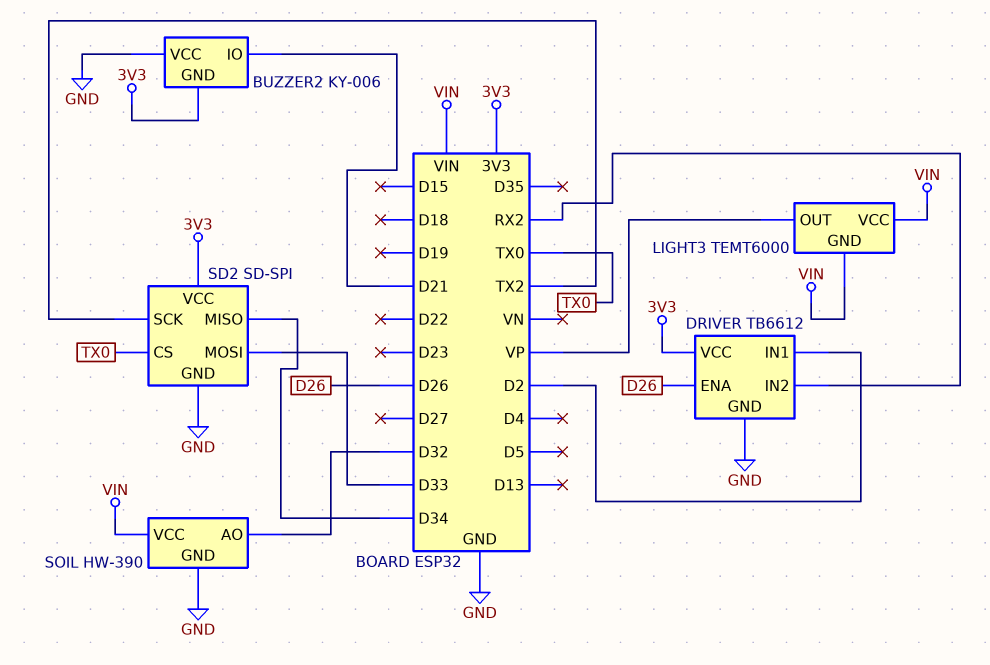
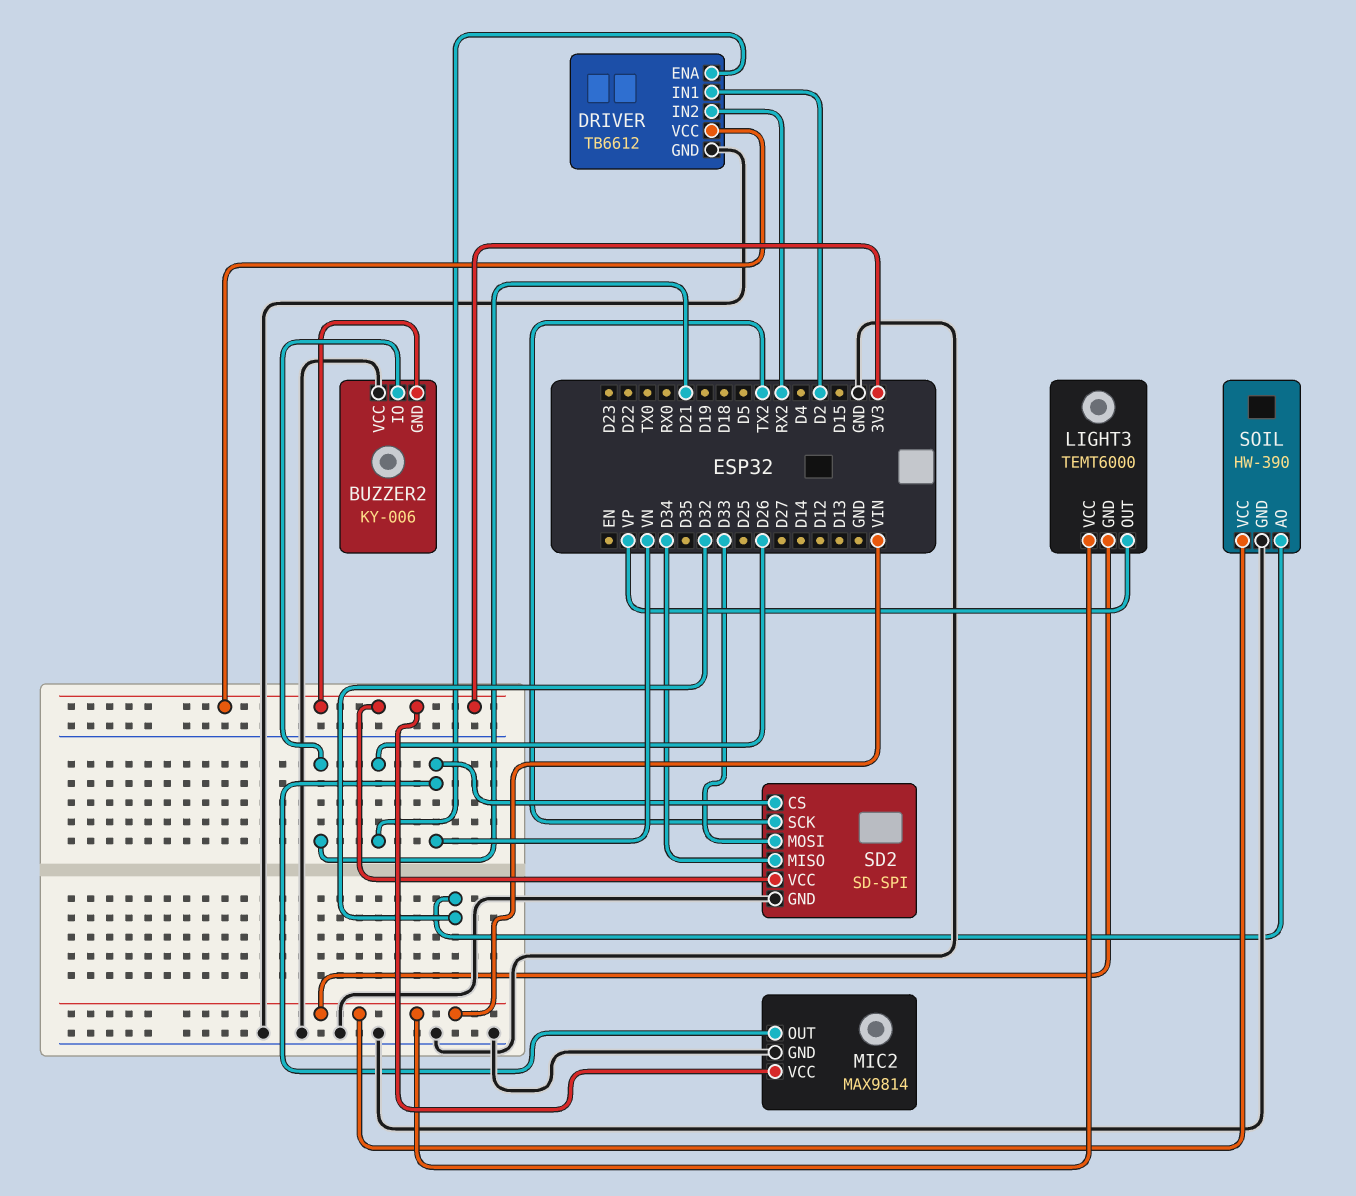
MIC2: none -> MAX9814
MIC2 pin GND: none -> GND
MIC2 pin OUT: none -> VN
MIC2 pin VCC: none -> 3V3
SD2 pin CS: TX0 -> VN

